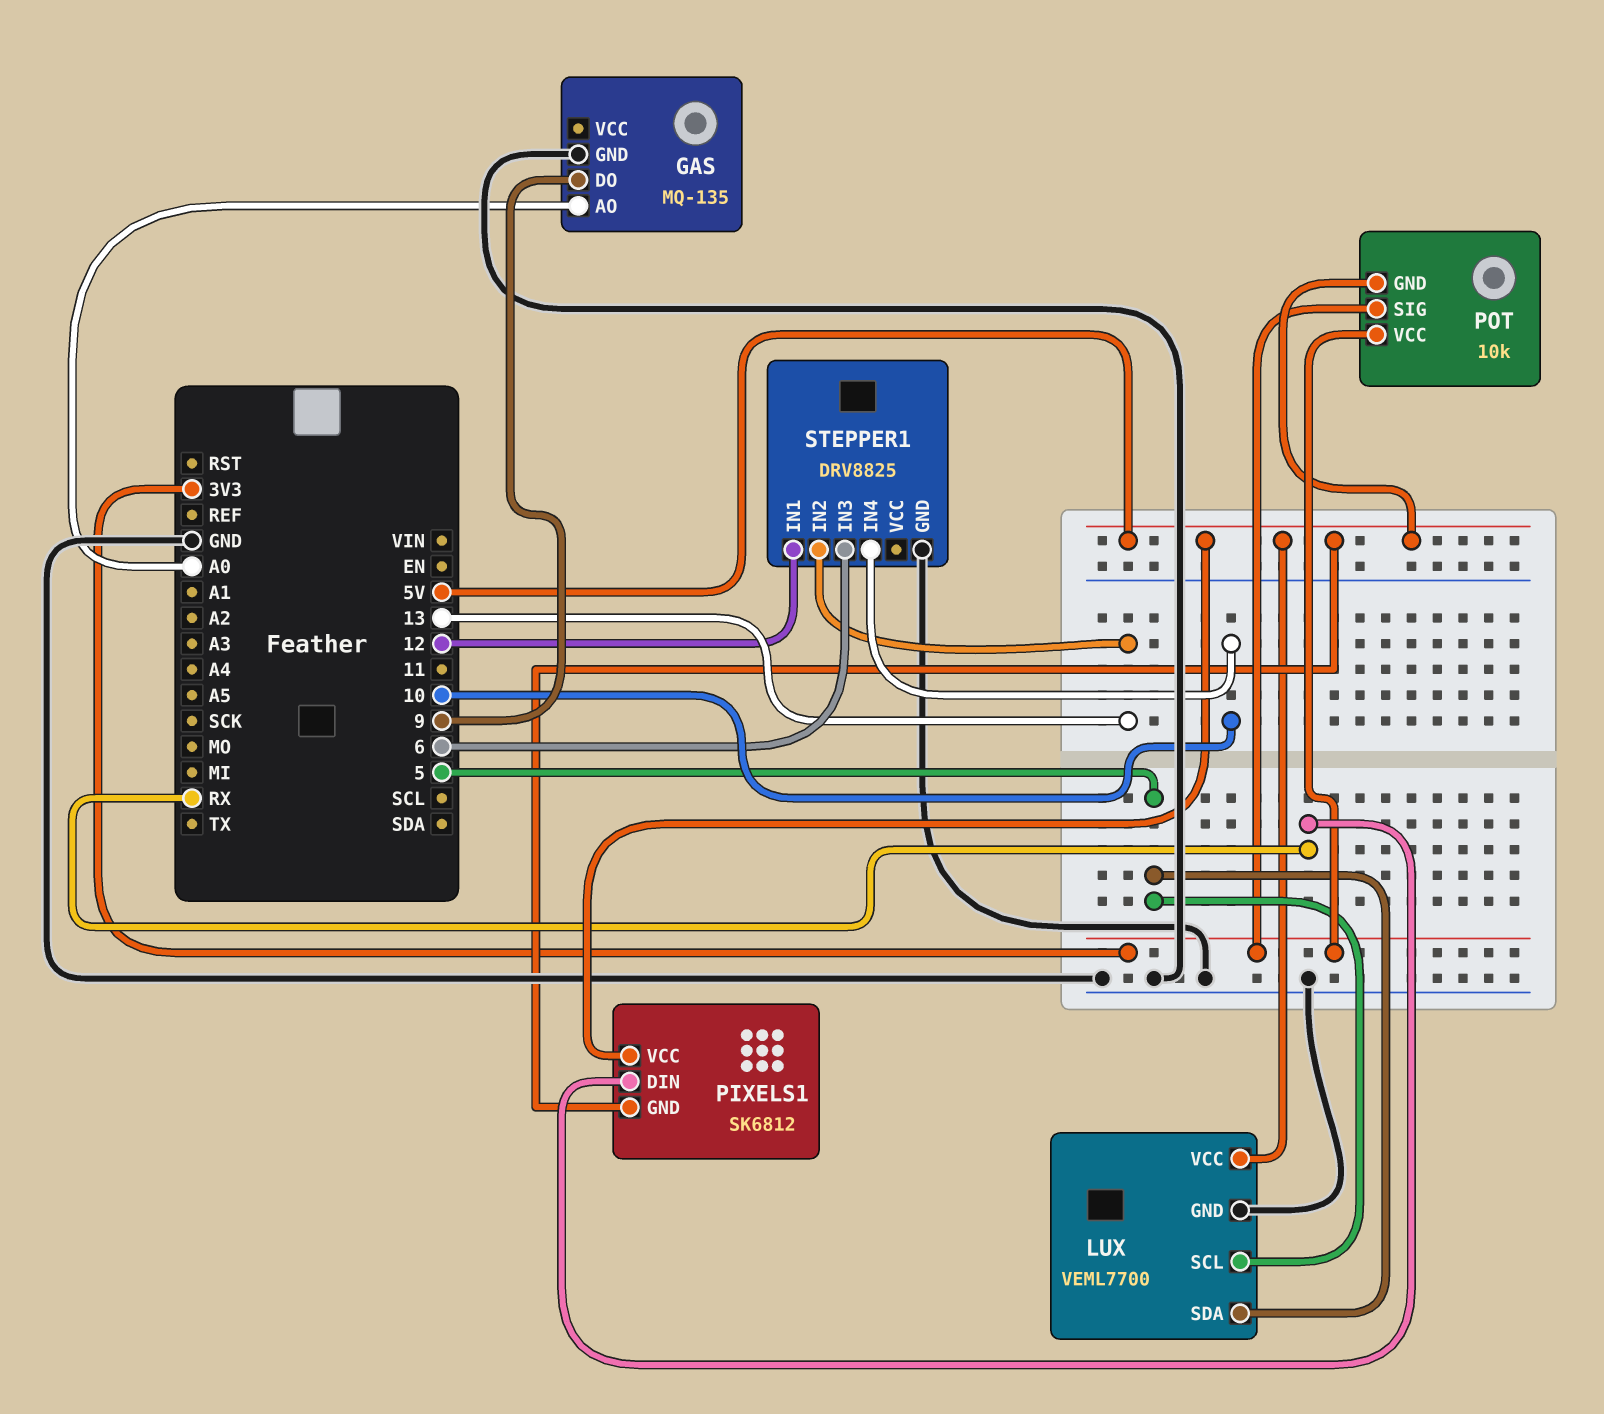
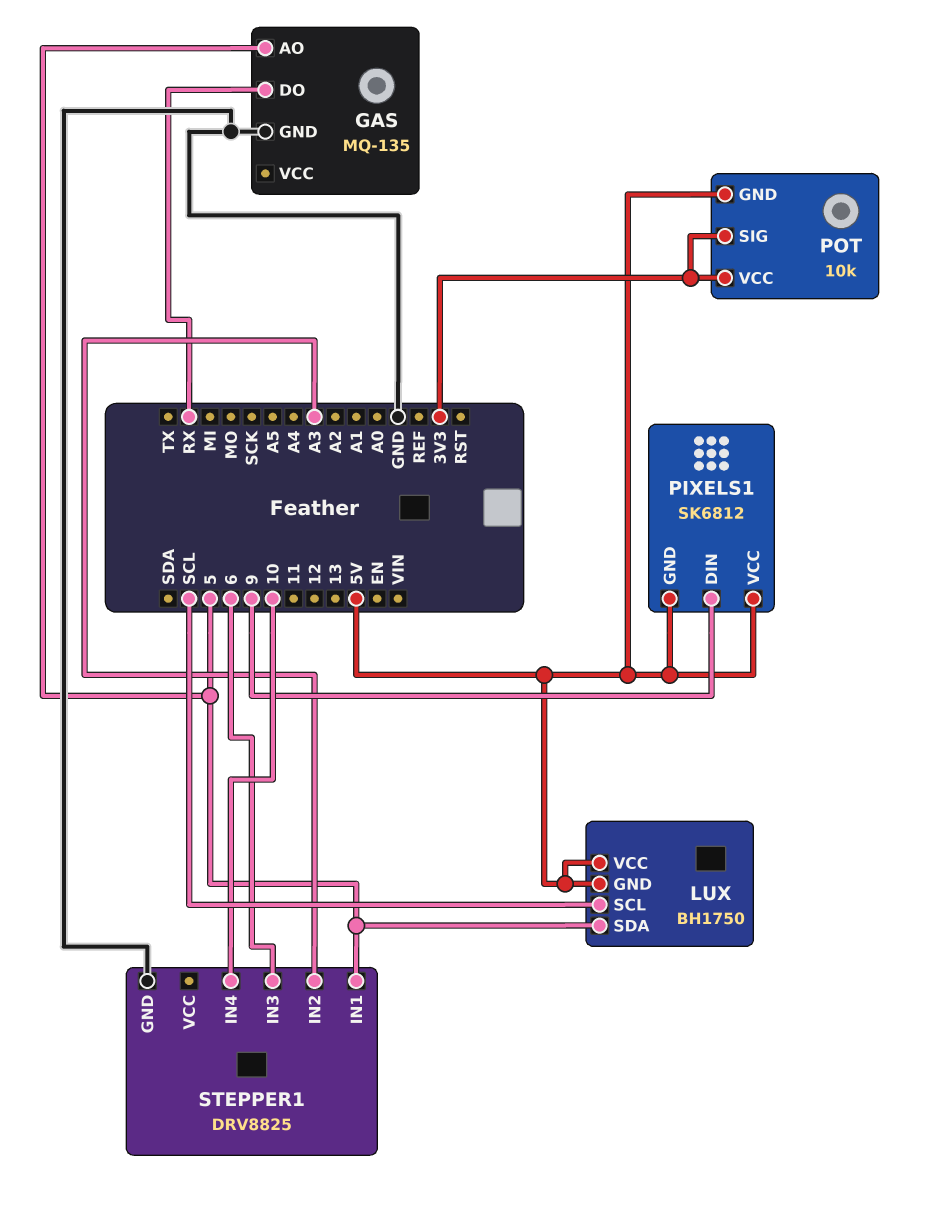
GAS pin AO: A0 -> 5
GAS pin DO: 9 -> RX
LUX: VEML7700 -> BH1750
LUX pin GND: GND -> 5V
LUX pin SCL: 5 -> SCL
PIXELS1 pin DIN: RX -> 9
STEPPER1 pin IN1: 12 -> 5
STEPPER1 pin IN2: 13 -> A3

